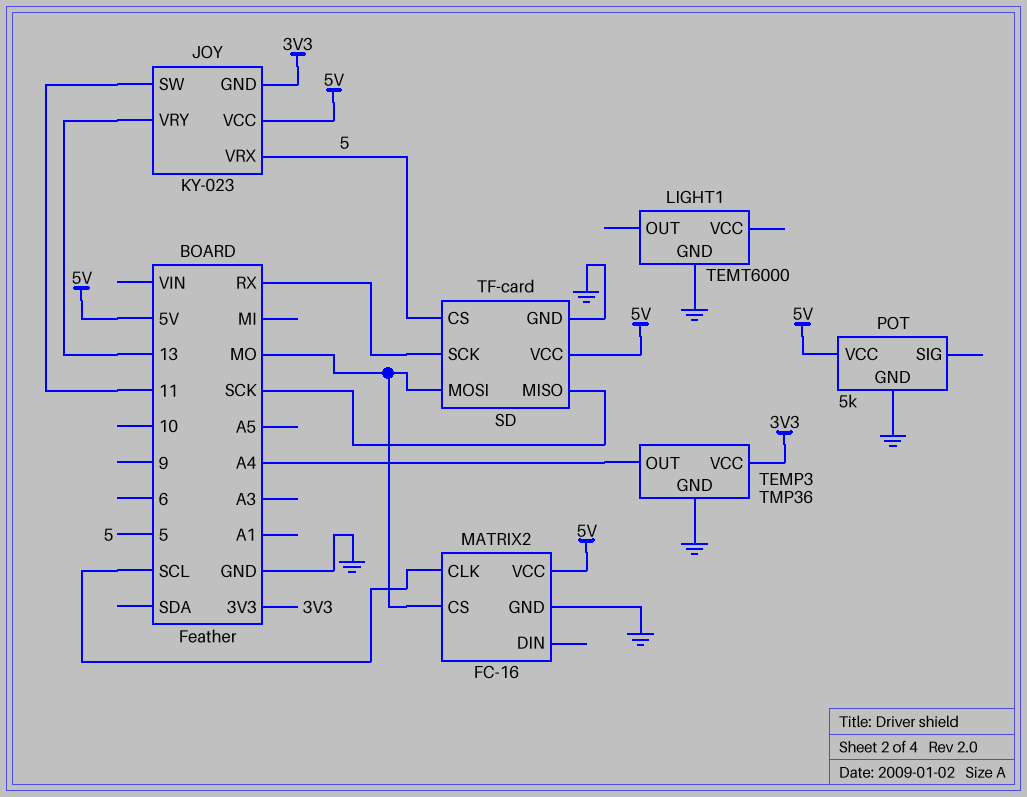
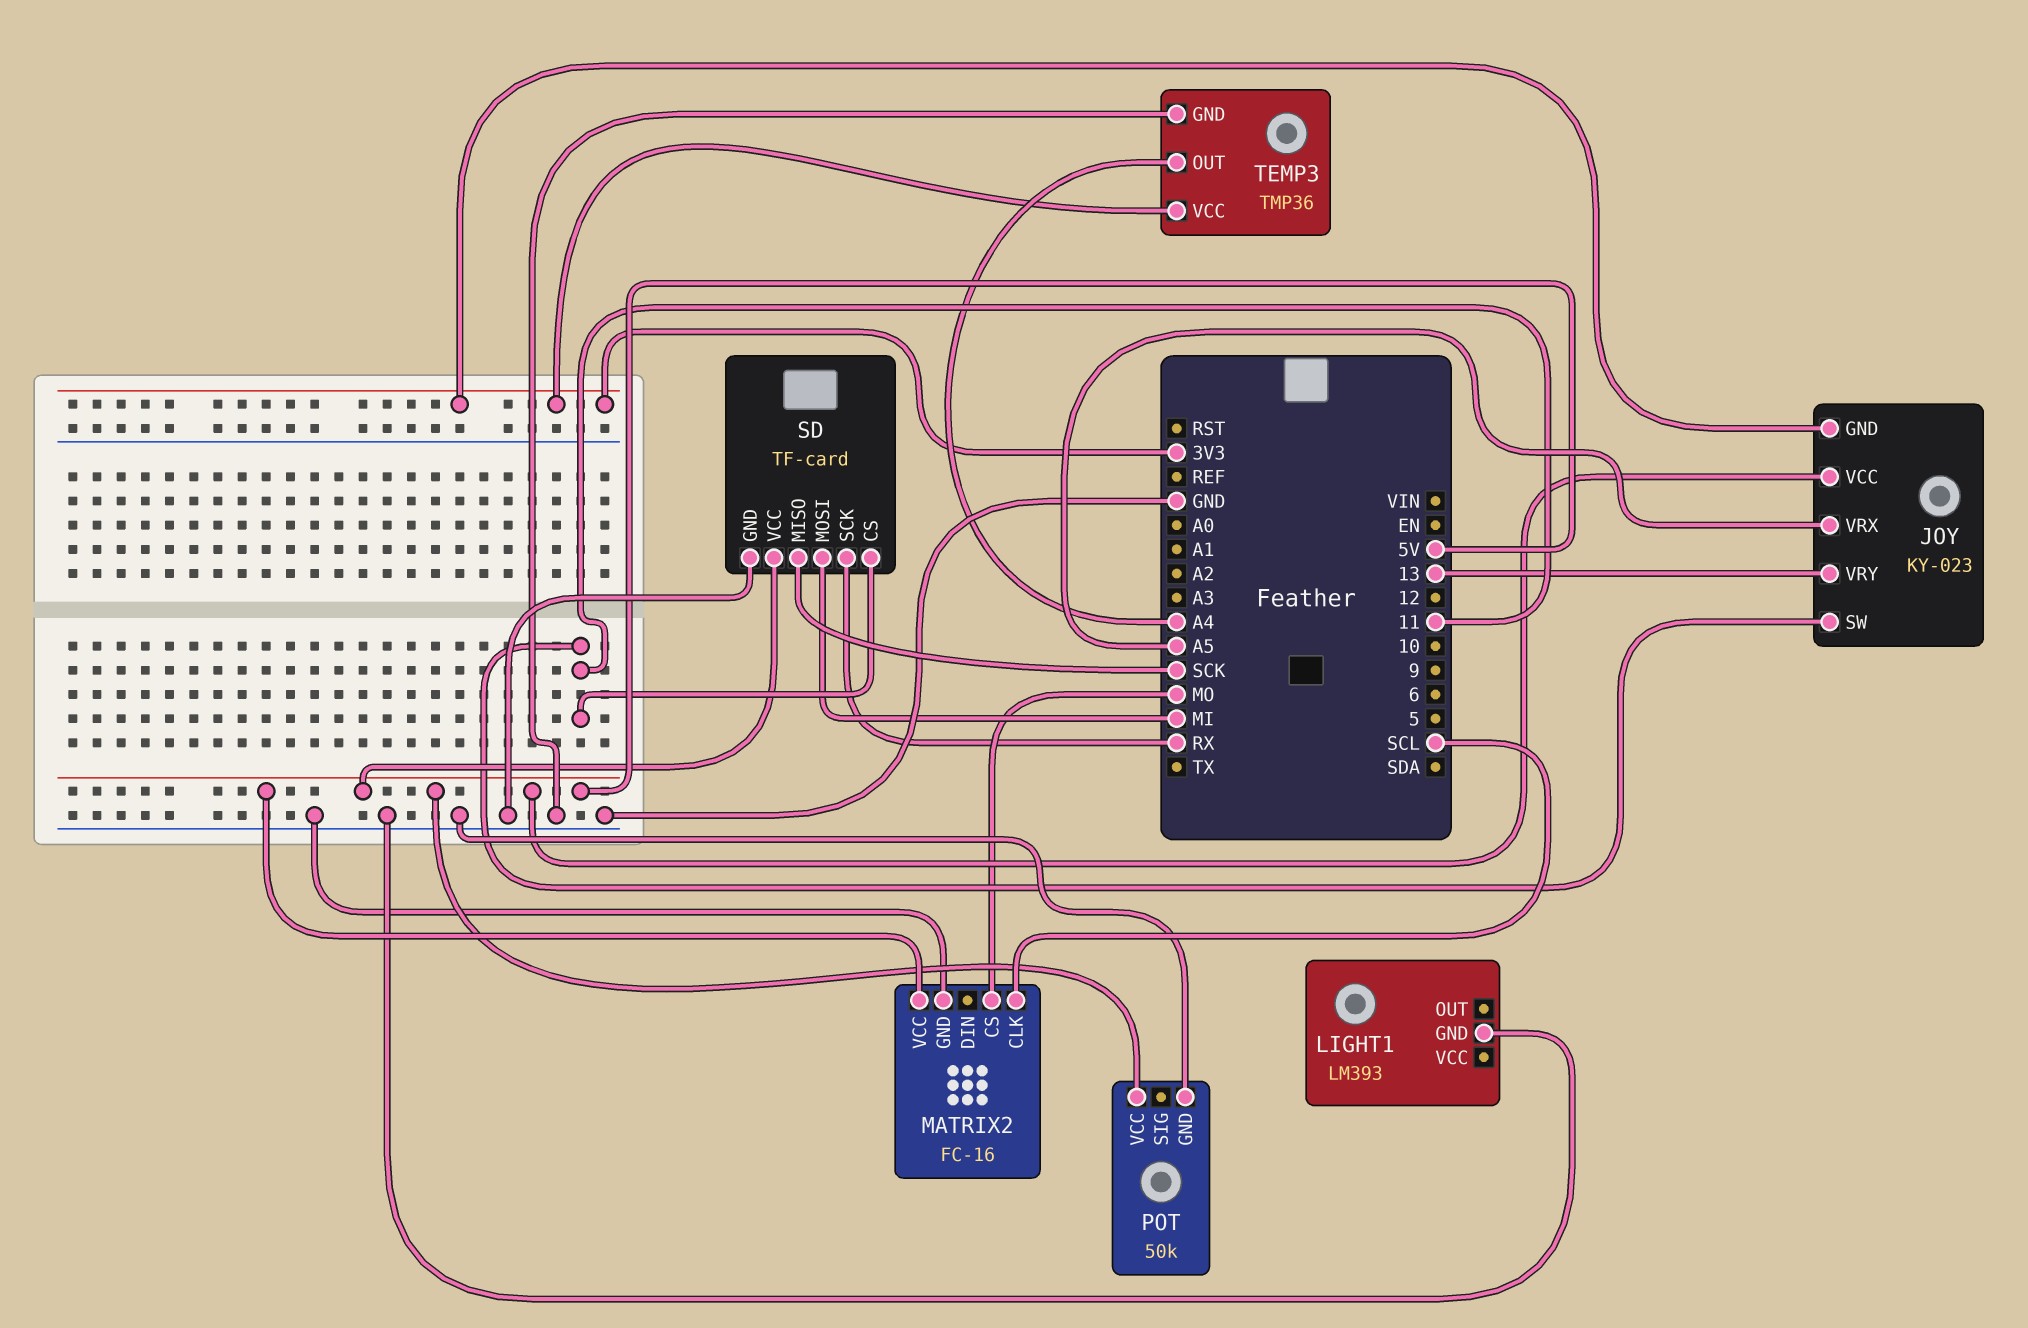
JOY pin VRX: 5 -> A5
LIGHT1: TEMT6000 -> LM393
POT: 5k -> 50k
SD pin CS: 5 -> 11
SD pin MOSI: MO -> MI

